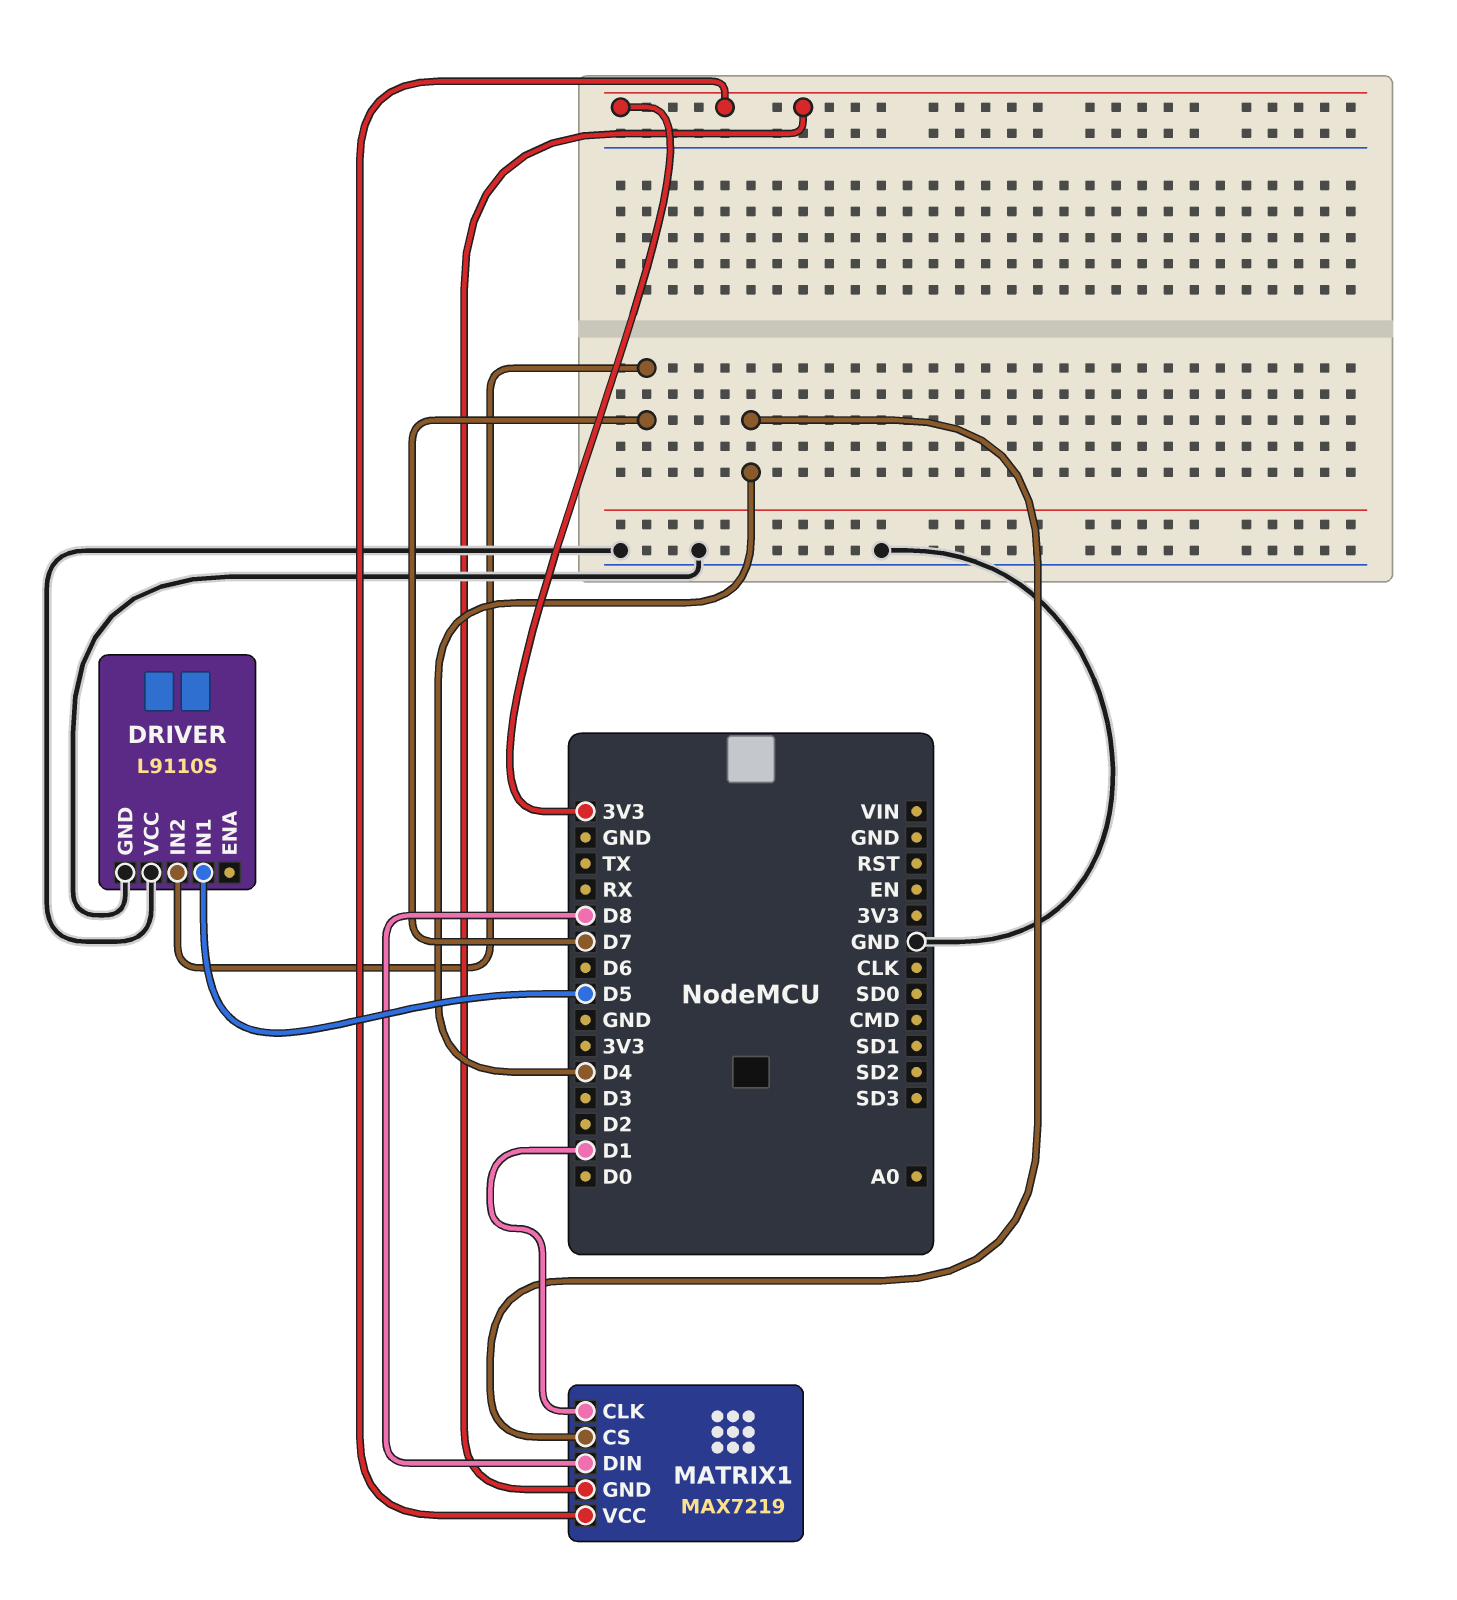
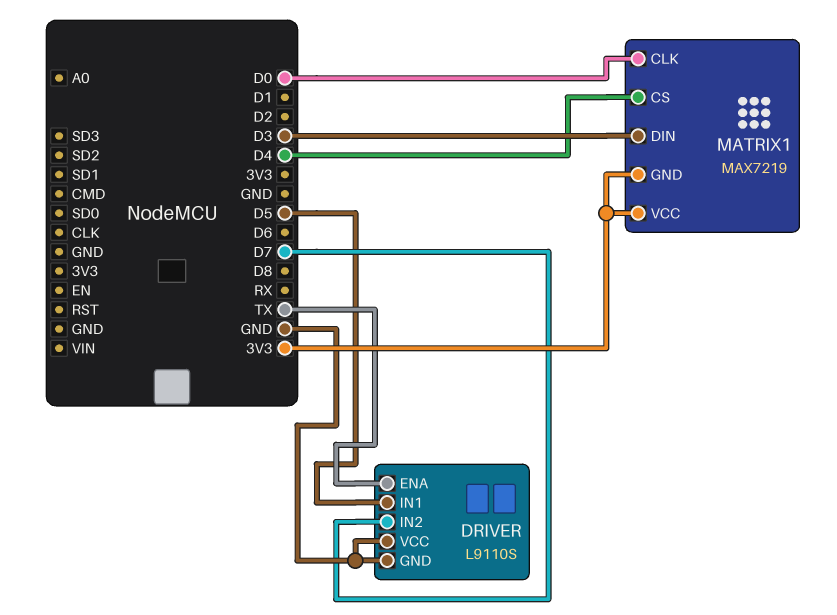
DRIVER pin ENA: none -> TX
MATRIX1 pin CLK: D1 -> D0
MATRIX1 pin DIN: D8 -> D3

